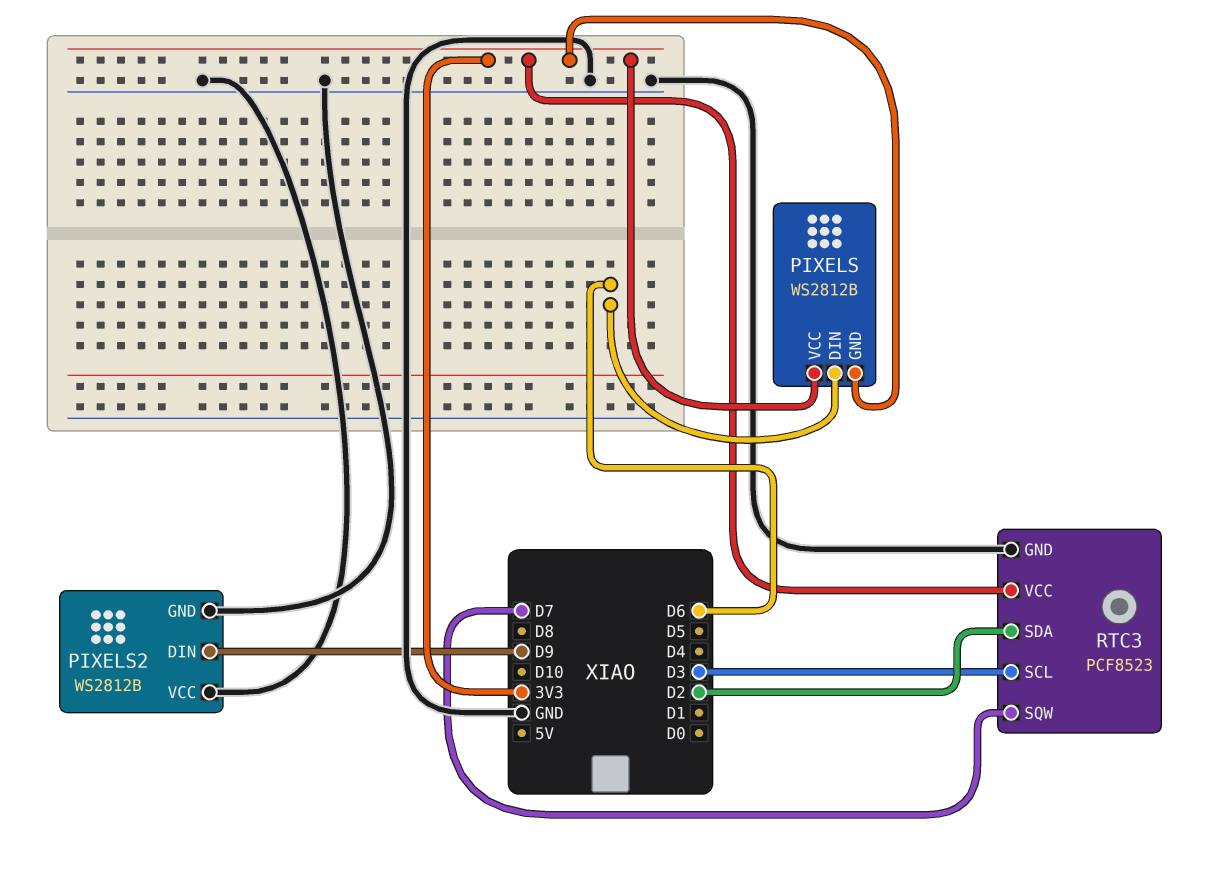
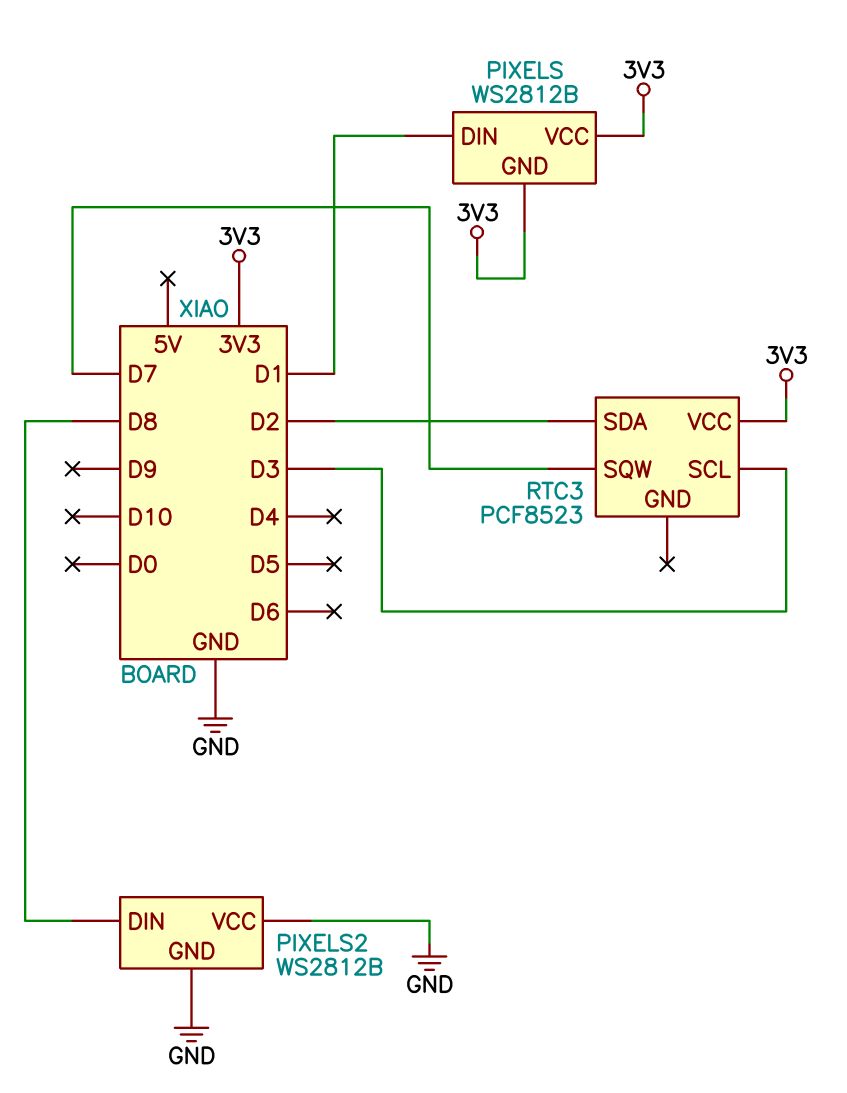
PIXELS pin DIN: D6 -> D1
PIXELS2 pin DIN: D9 -> D8
RTC3 pin GND: GND -> none

